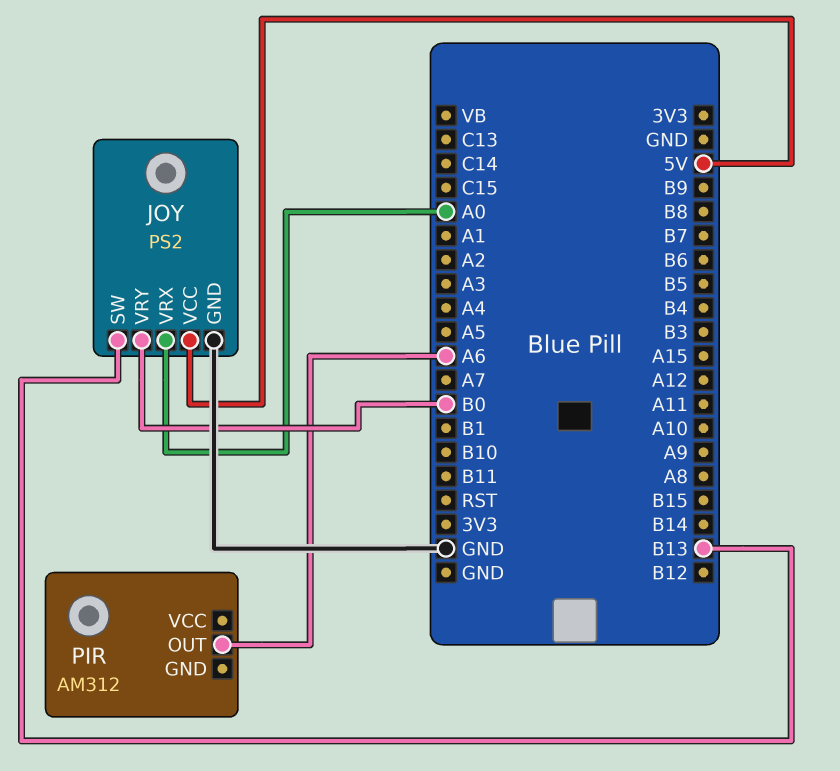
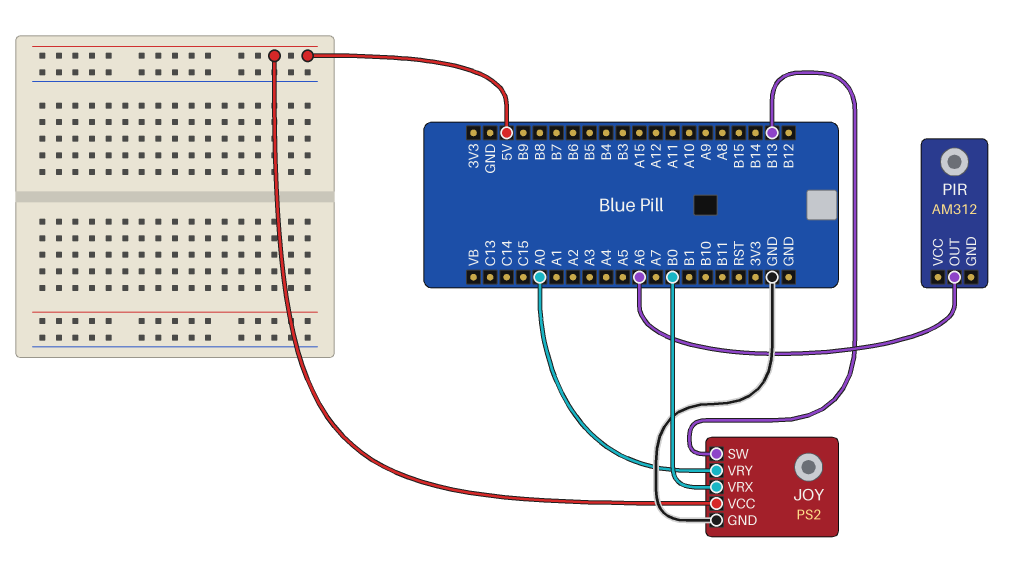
JOY pin VRX: A0 -> B0
JOY pin VRY: B0 -> A0

